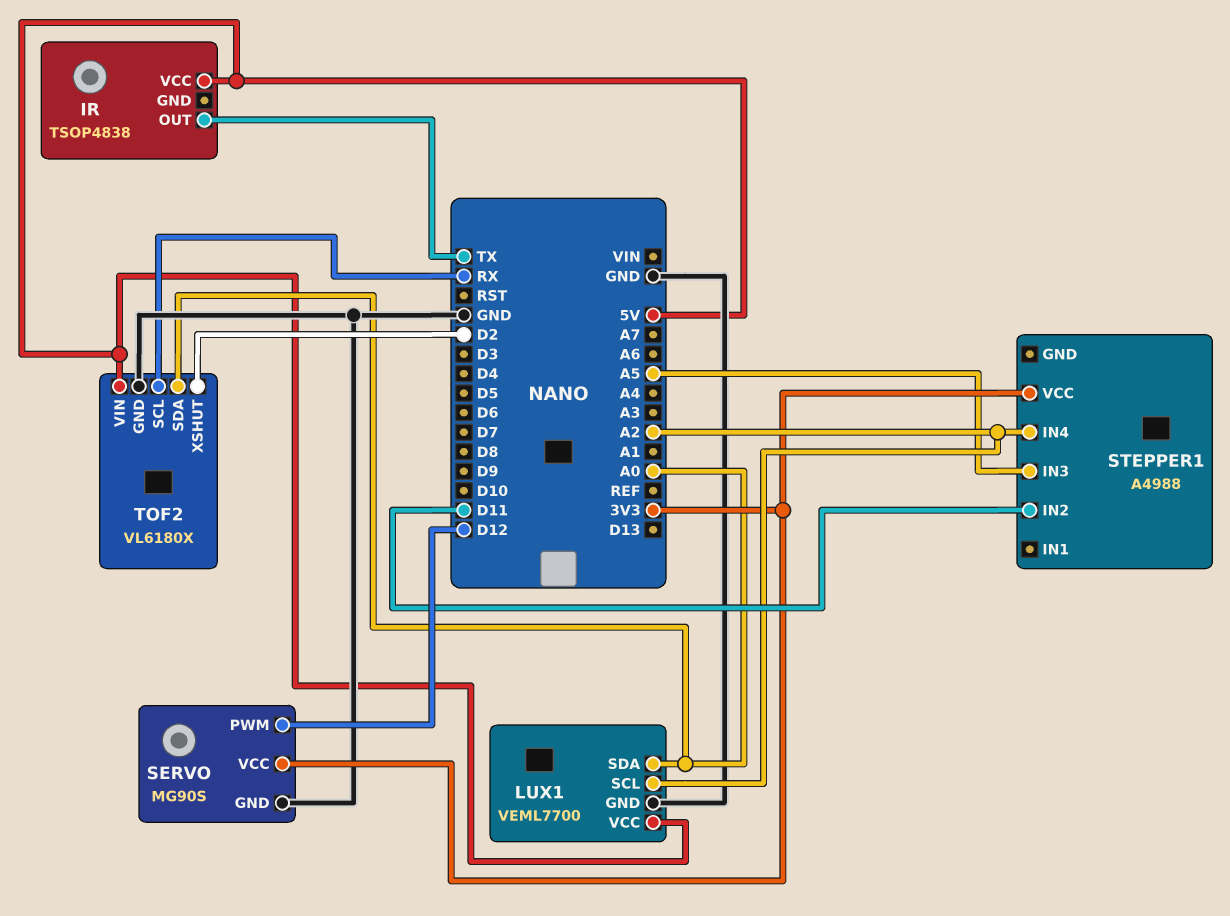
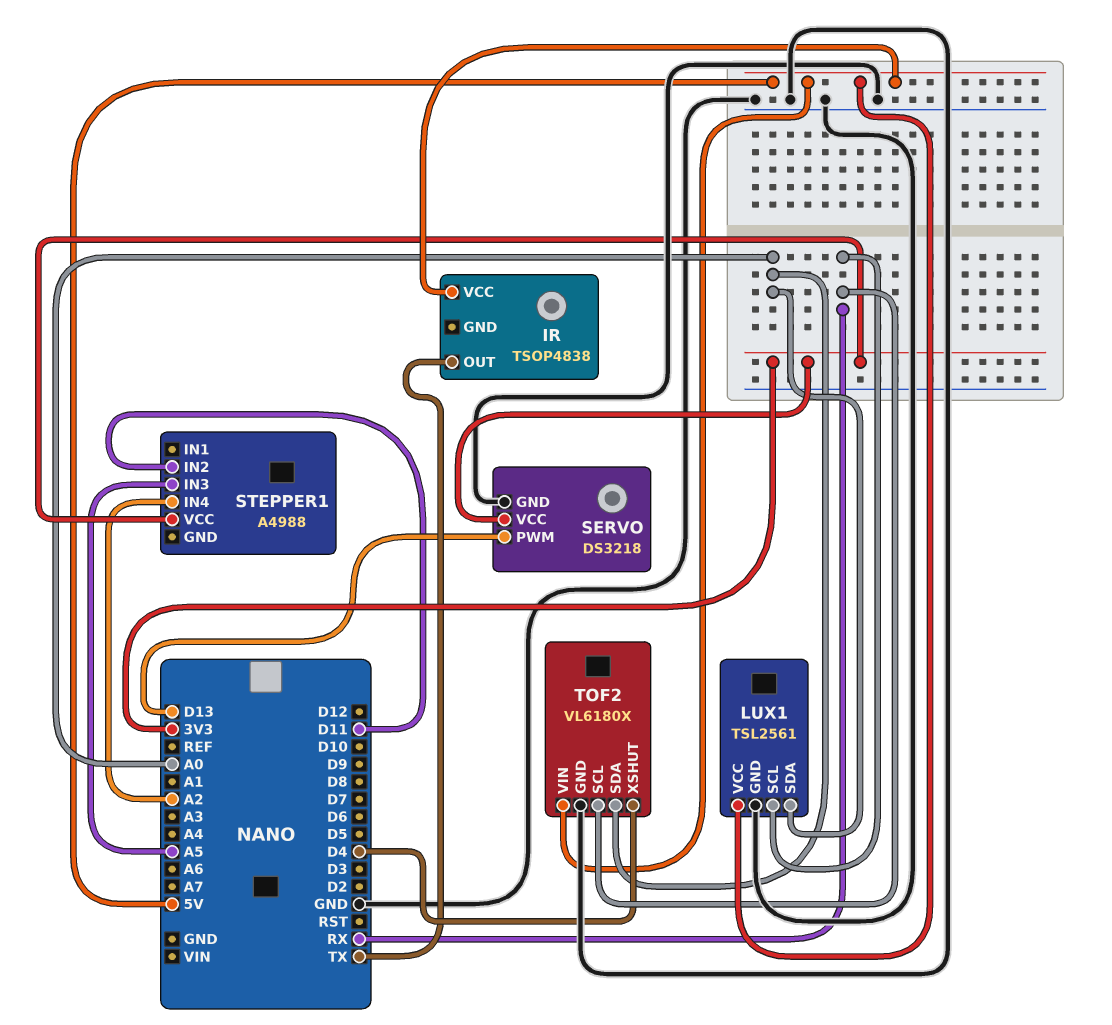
LUX1: VEML7700 -> TSL2561
LUX1 pin SCL: A2 -> RX
SERVO: MG90S -> DS3218
SERVO pin PWM: D12 -> D13
TOF2 pin XSHUT: D2 -> D4

